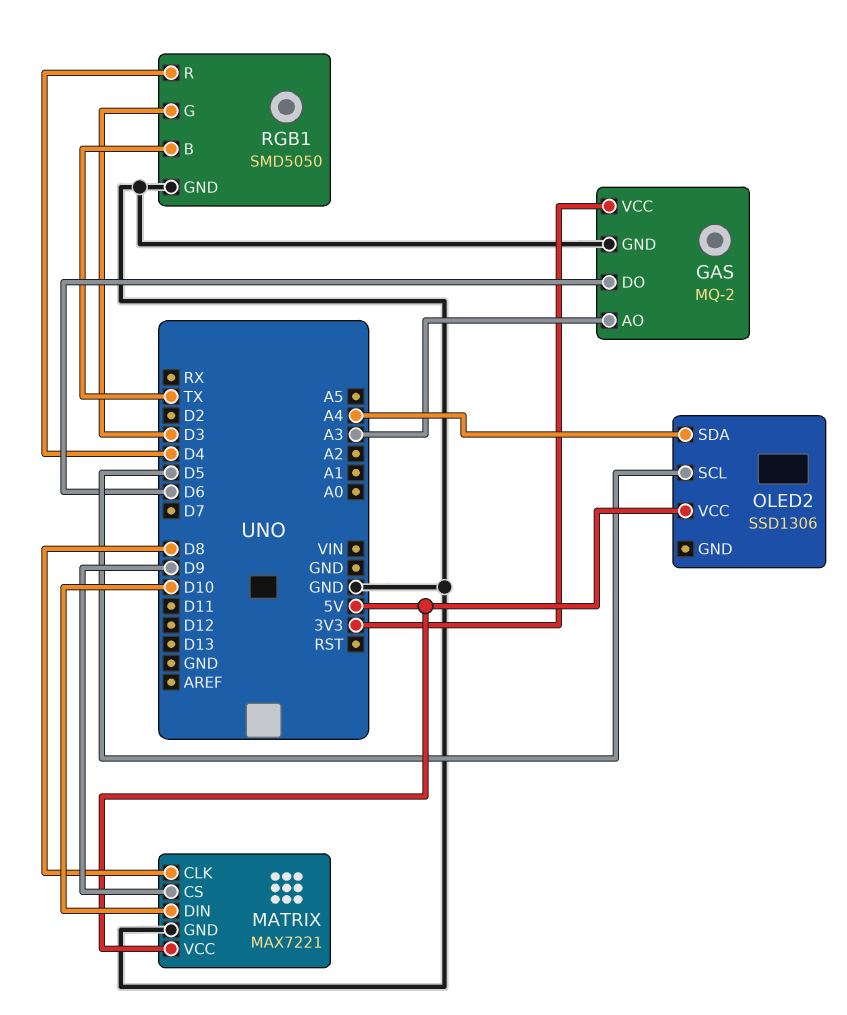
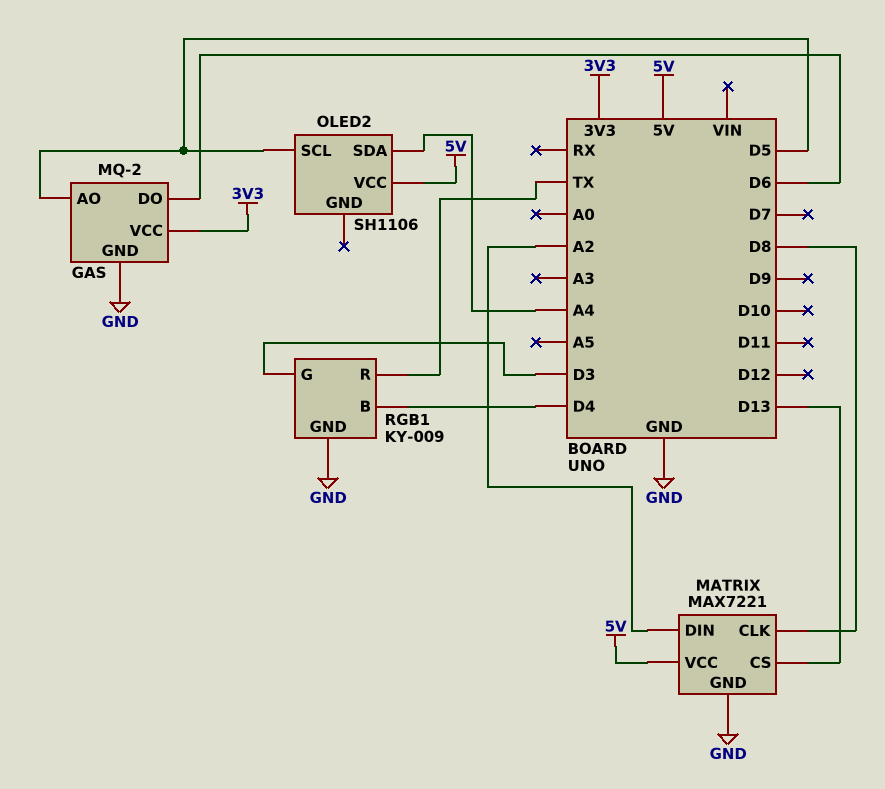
GAS pin AO: A3 -> D5
MATRIX pin CS: D9 -> D13
MATRIX pin DIN: D10 -> A2
OLED2: SSD1306 -> SH1106
RGB1: SMD5050 -> KY-009
RGB1 pin B: TX -> D4
RGB1 pin R: D4 -> TX

